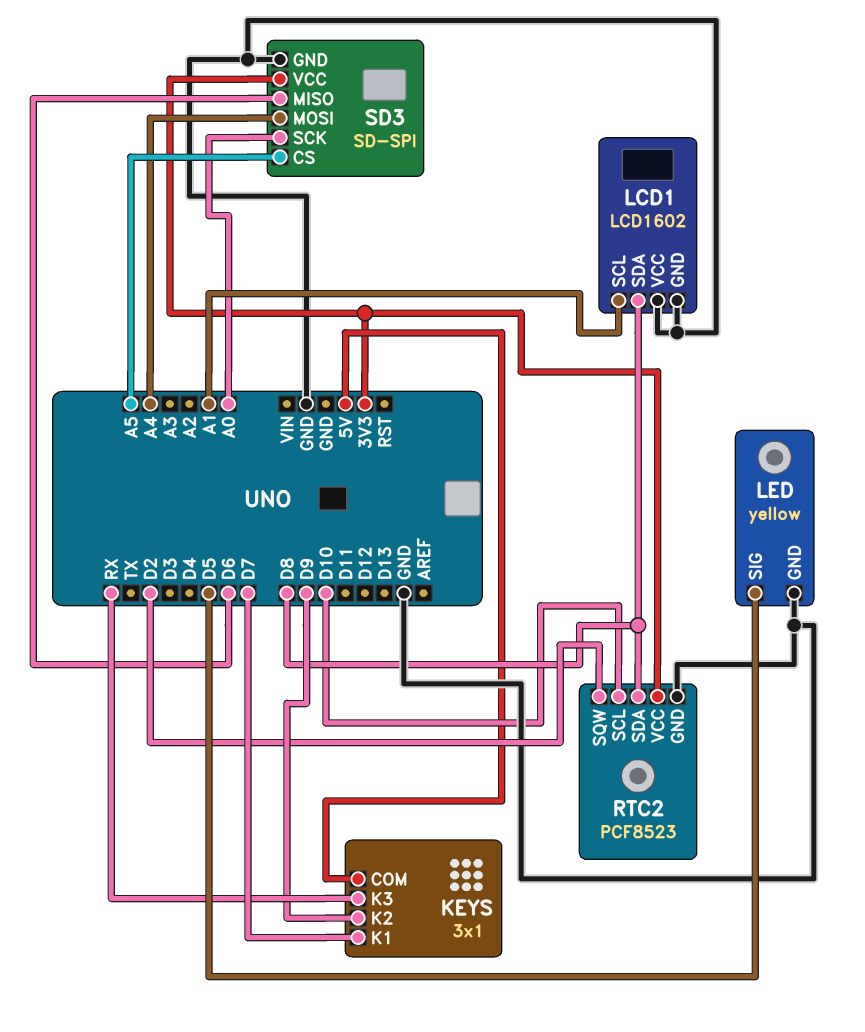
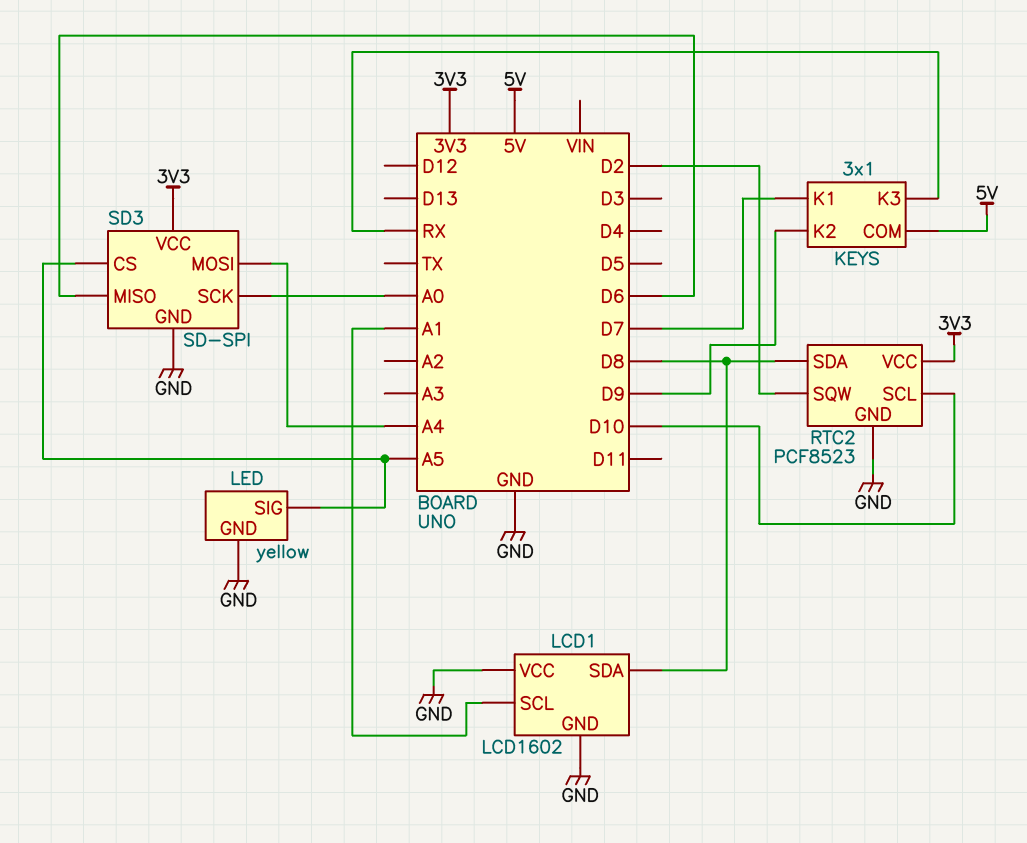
LED pin SIG: D5 -> A5

